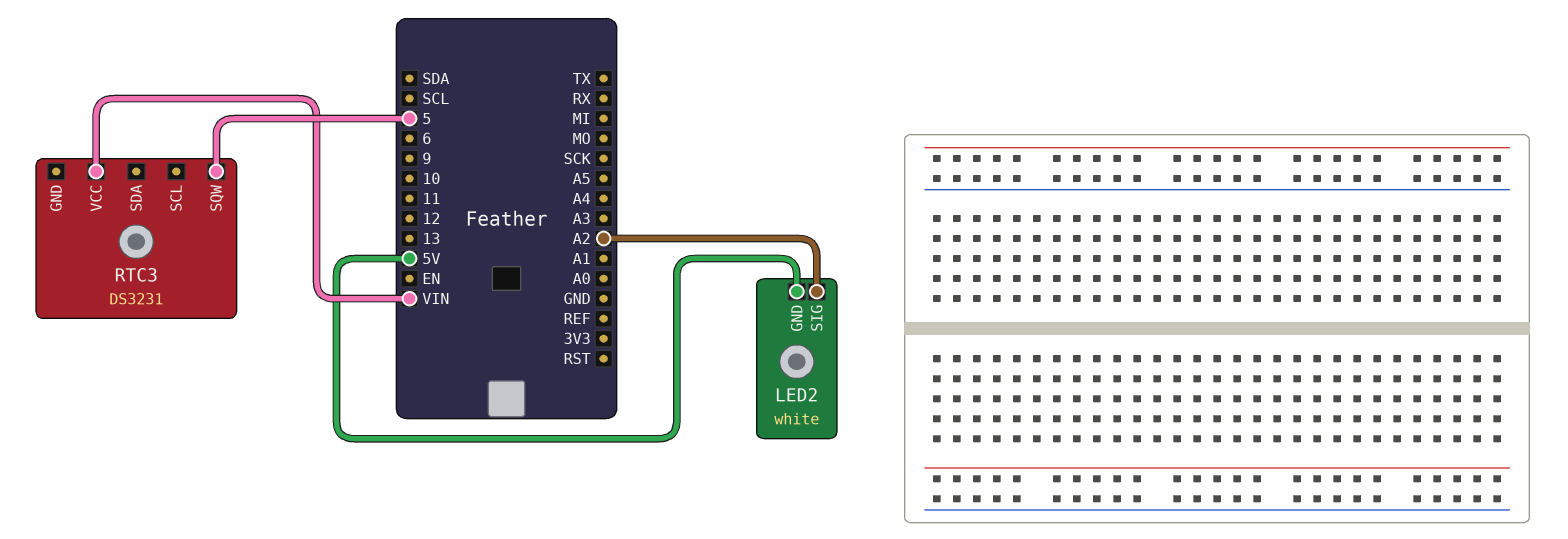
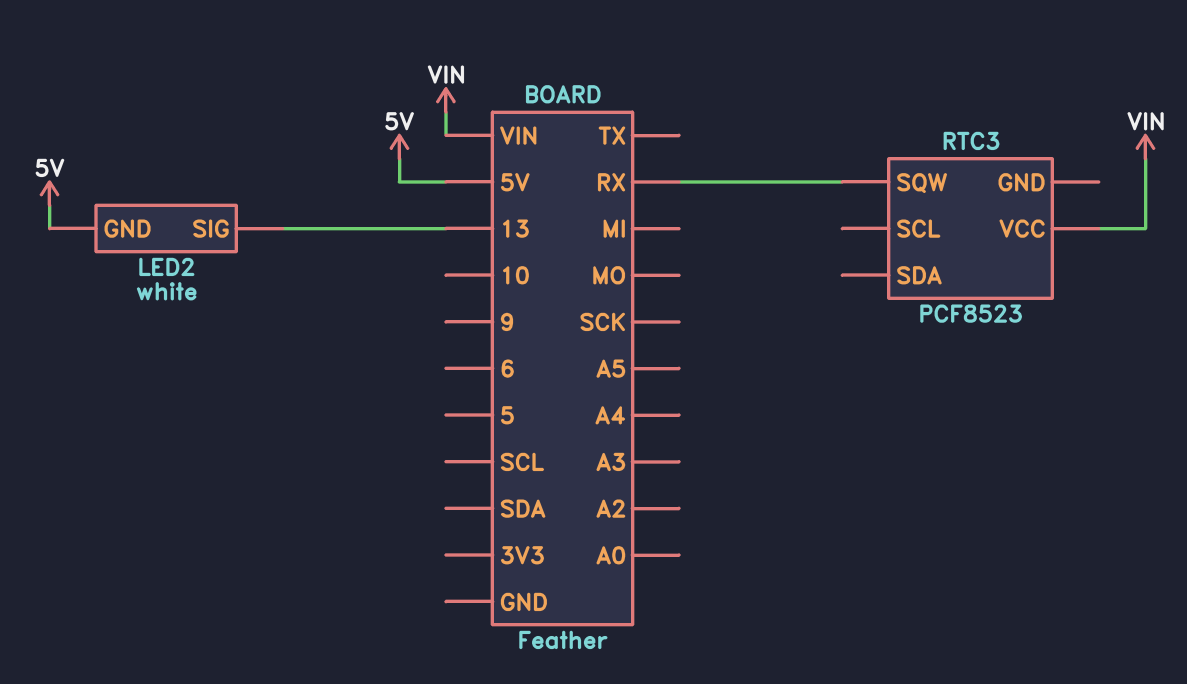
LED2 pin SIG: A2 -> 13
RTC3: DS3231 -> PCF8523
RTC3 pin SQW: 5 -> RX

